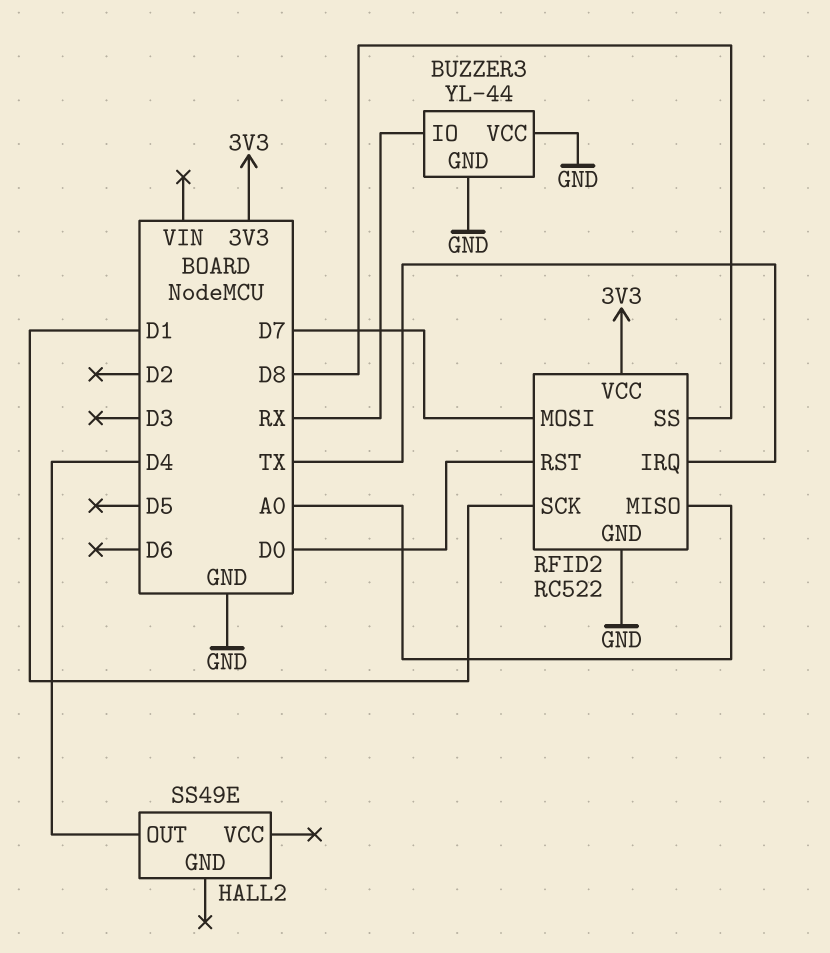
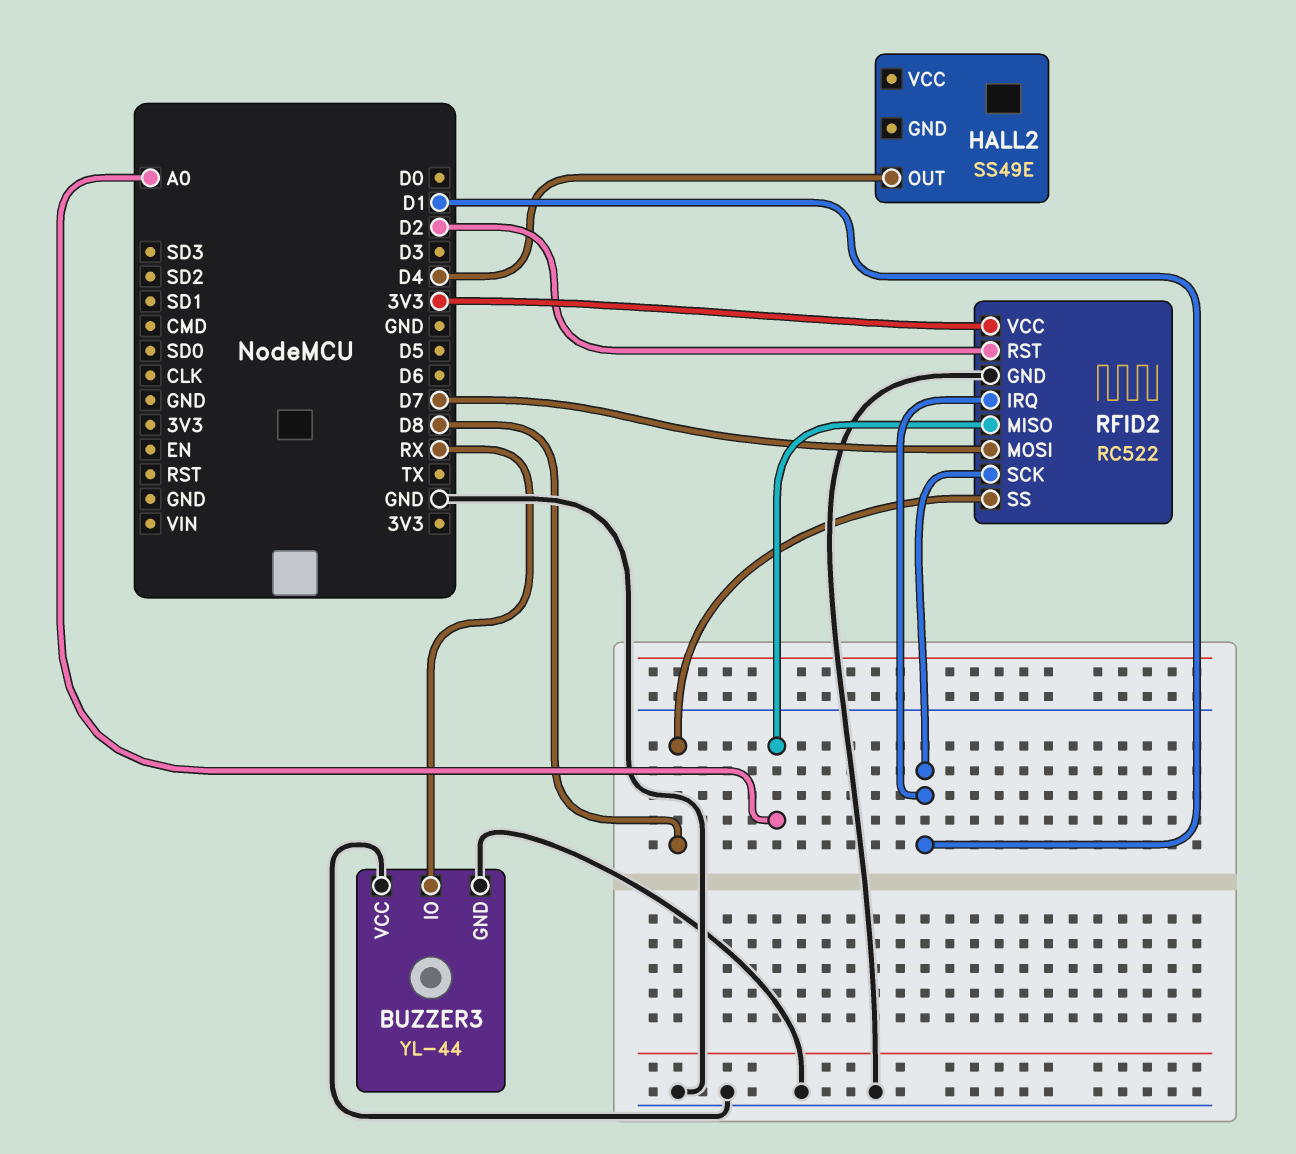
RFID2 pin IRQ: TX -> D1
RFID2 pin RST: D0 -> D2

